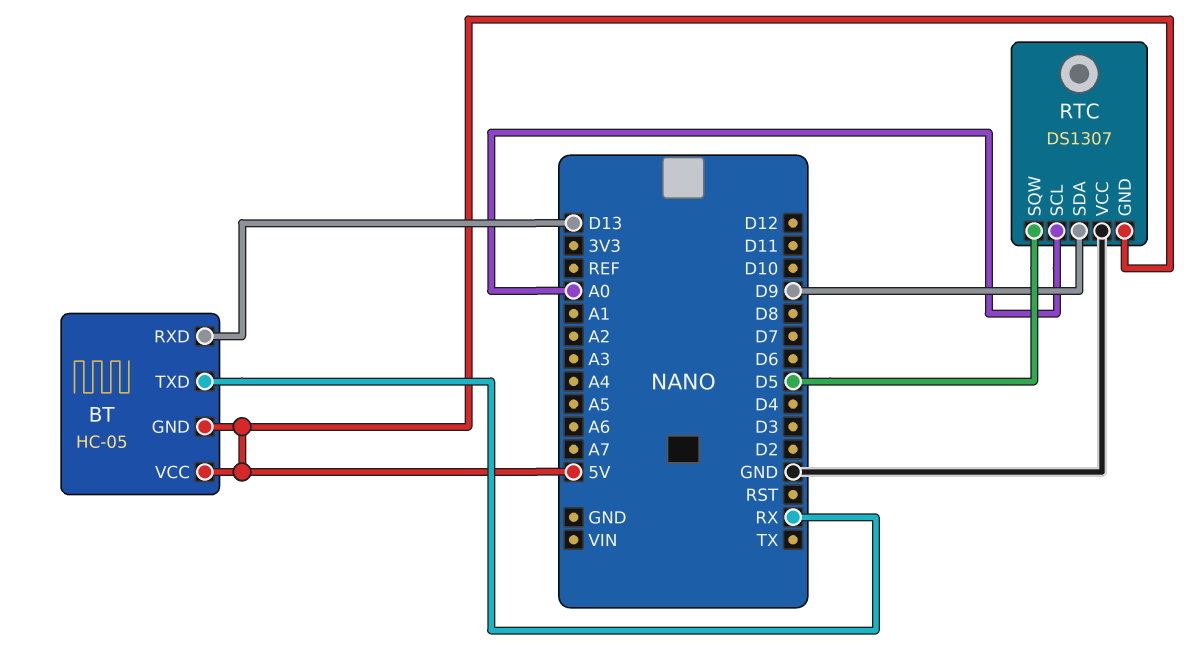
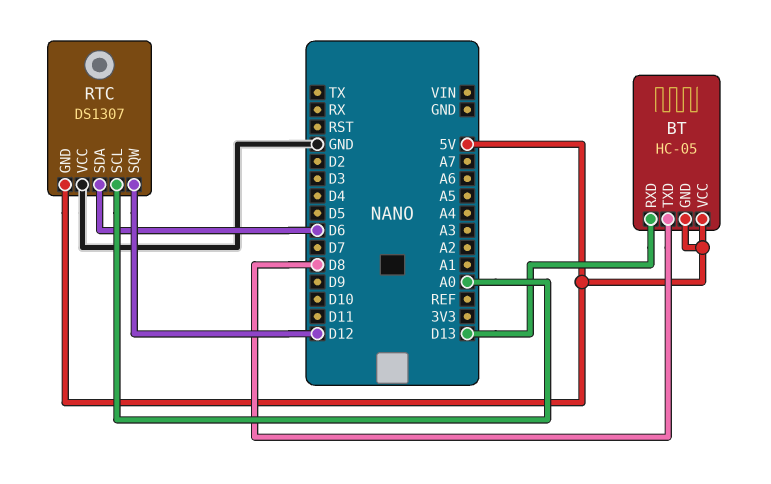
BT pin TXD: RX -> D8
RTC pin SDA: D9 -> D6
RTC pin SQW: D5 -> D12

